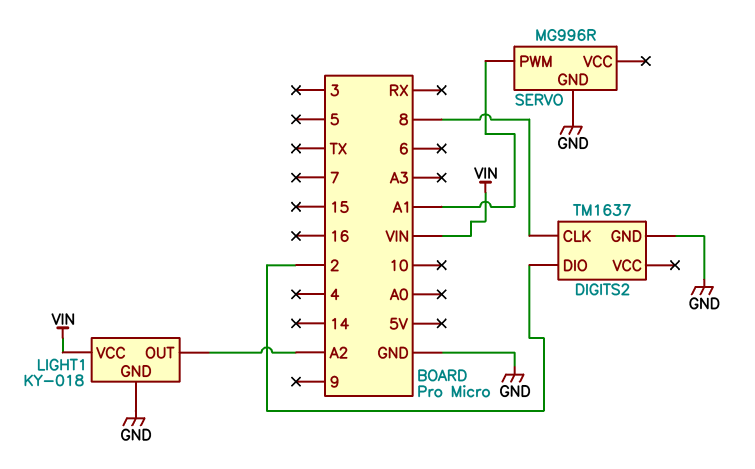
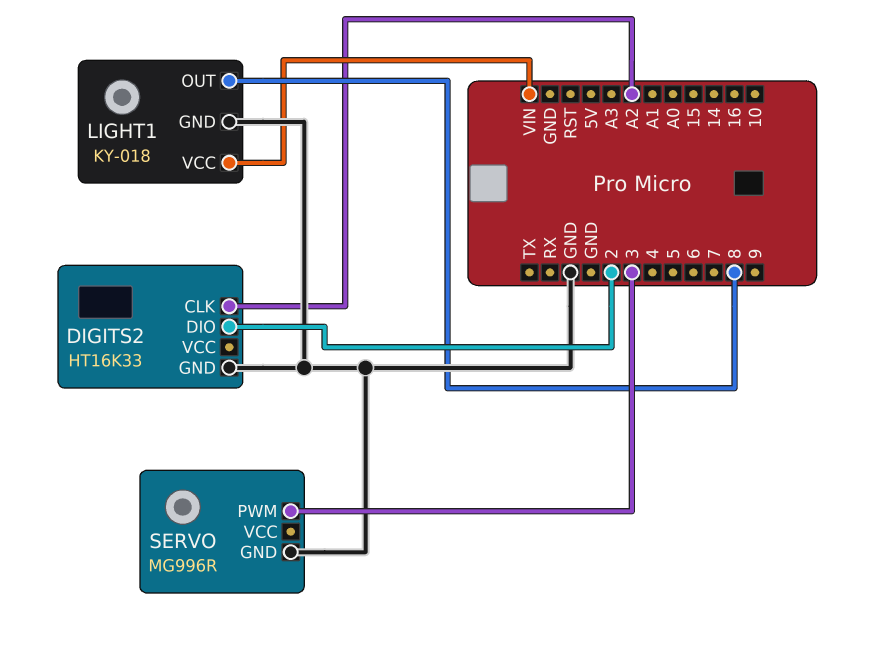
DIGITS2: TM1637 -> HT16K33
DIGITS2 pin CLK: 8 -> A2
LIGHT1 pin OUT: A2 -> 8
SERVO pin PWM: A1 -> 3

